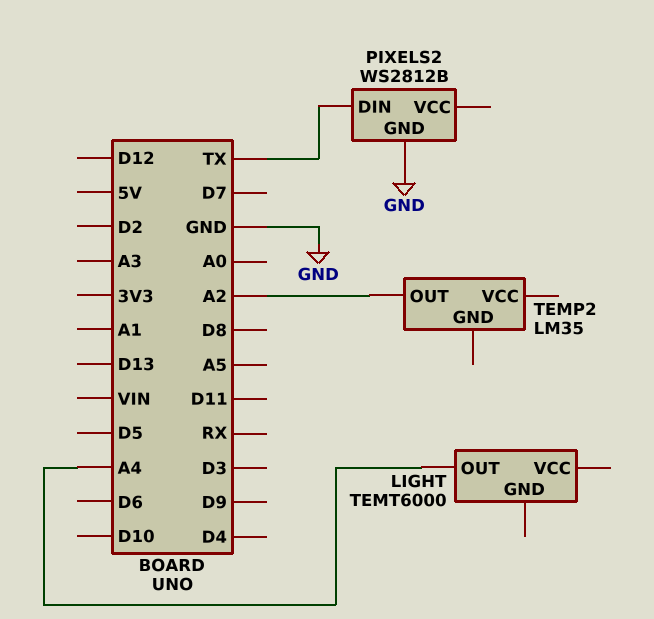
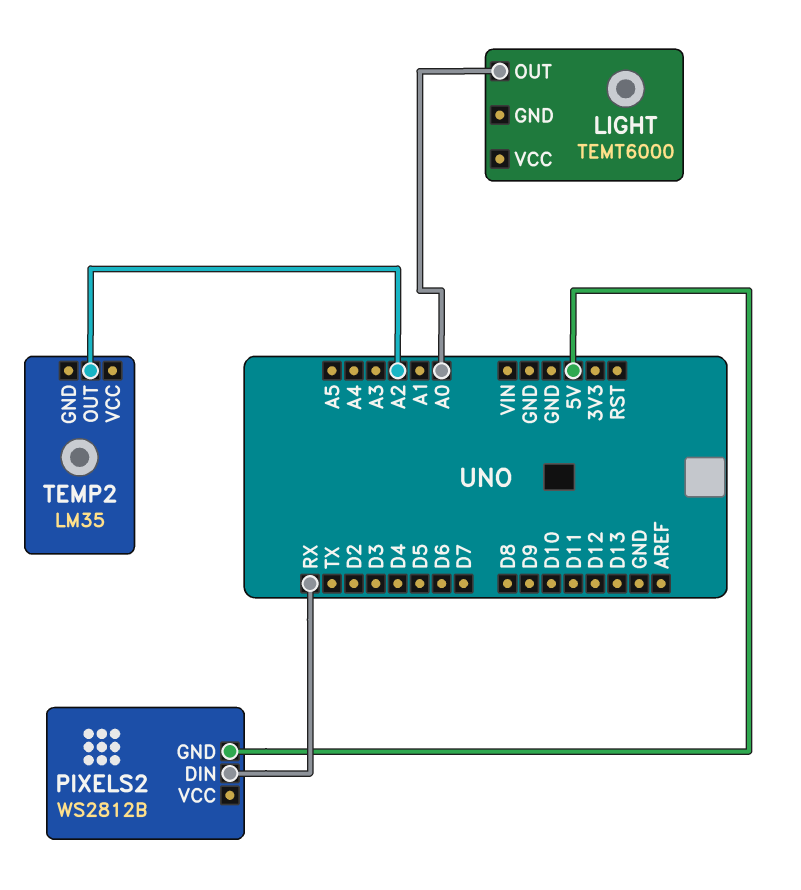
LIGHT pin OUT: A4 -> A0
PIXELS2 pin DIN: TX -> RX
PIXELS2 pin GND: GND -> 5V

